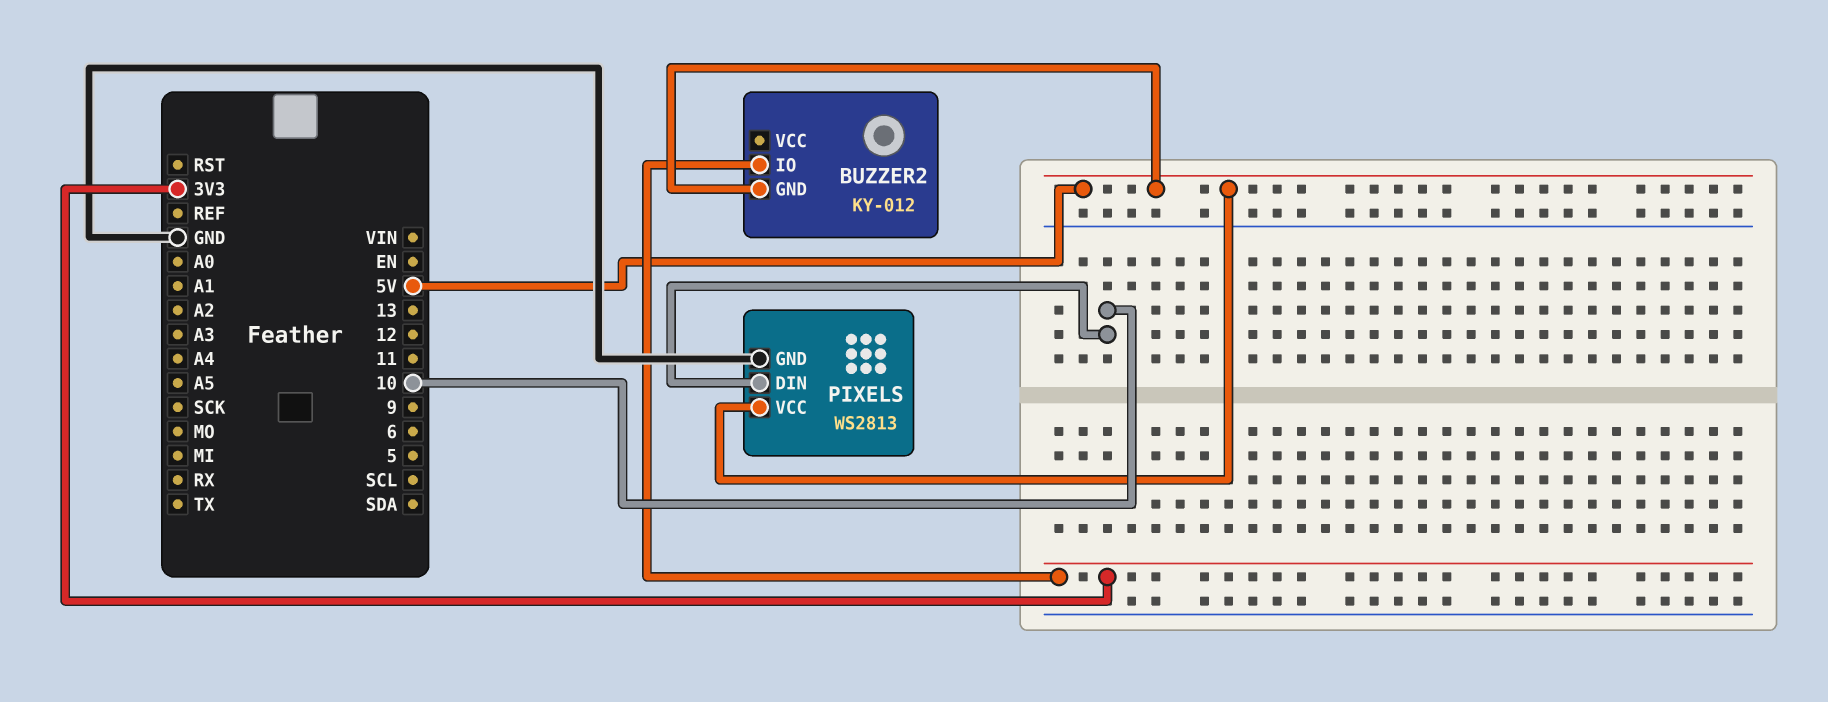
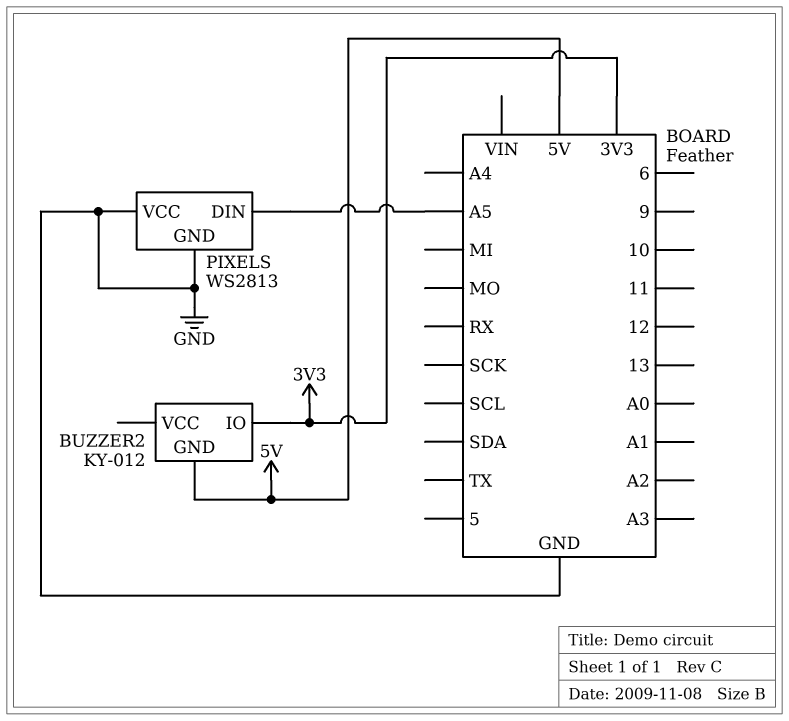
PIXELS pin DIN: 10 -> A5
PIXELS pin VCC: 5V -> GND

